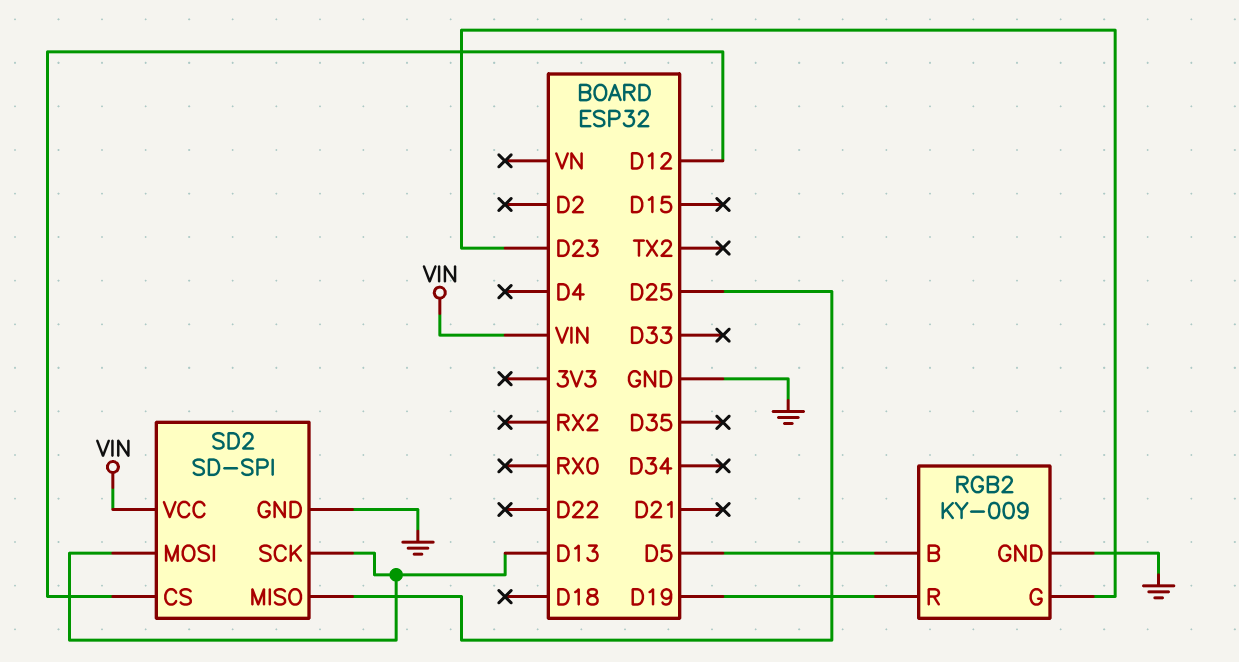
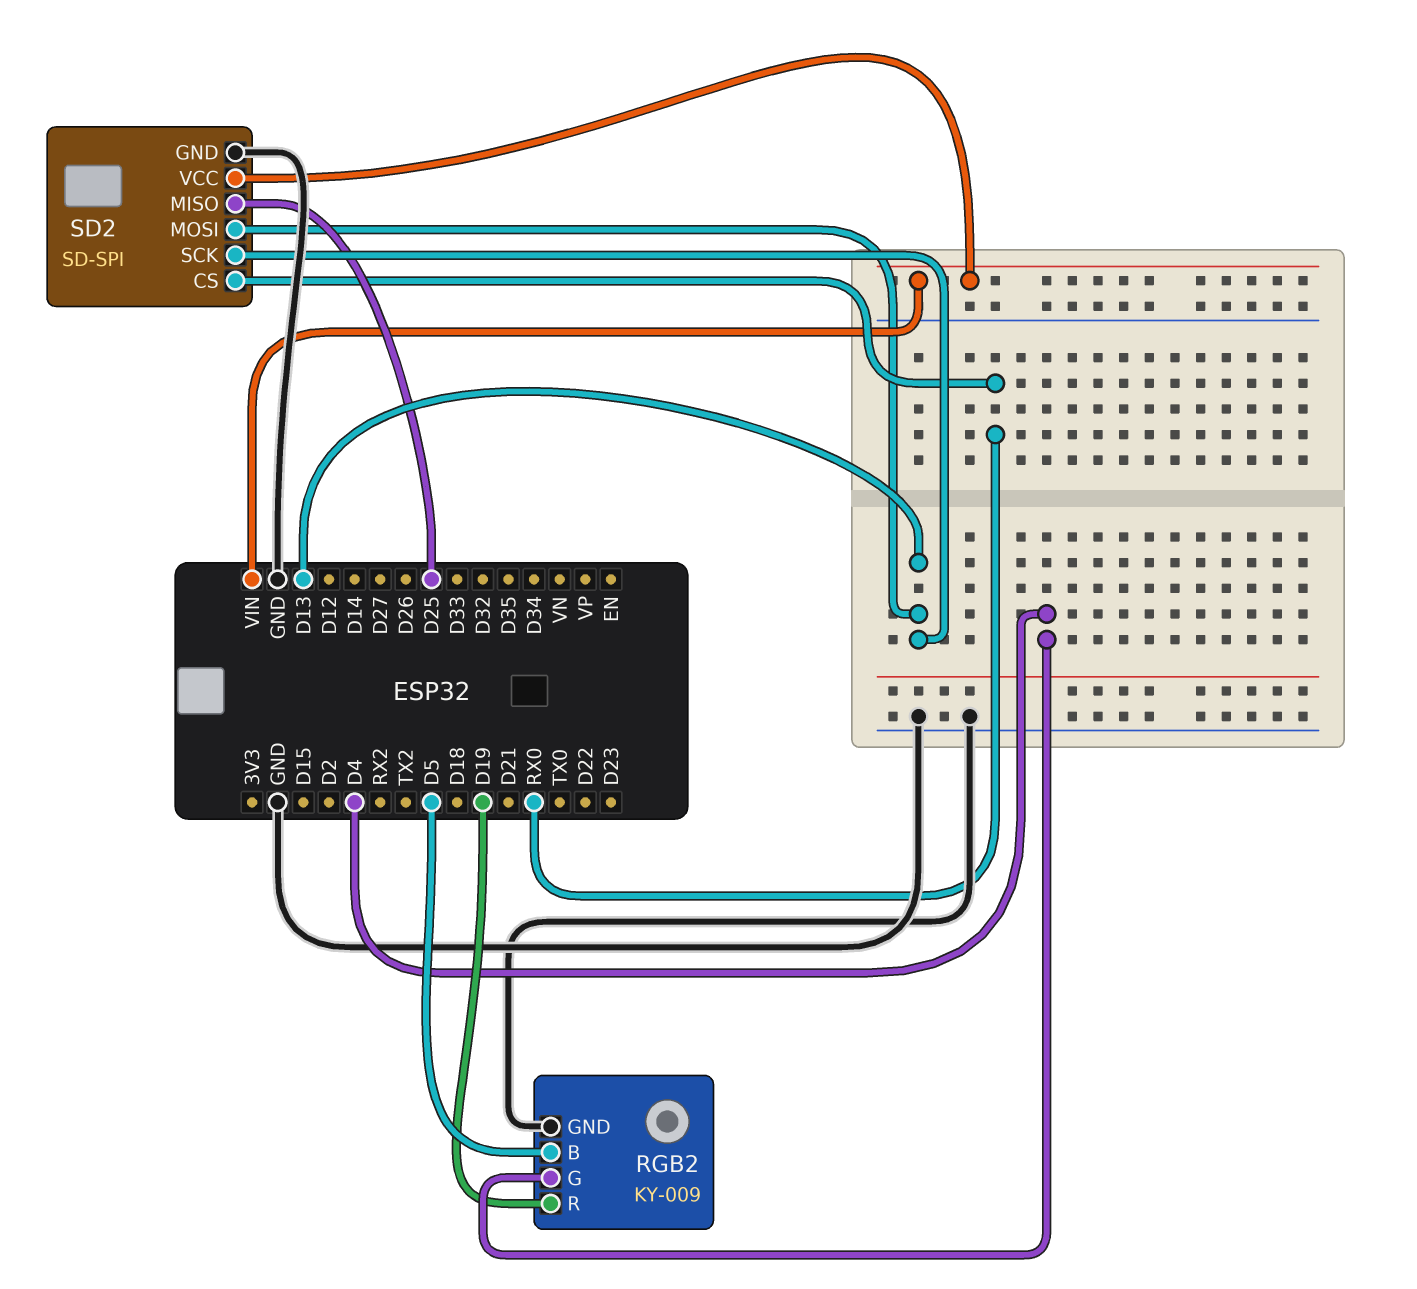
RGB2 pin G: D23 -> D4
SD2 pin CS: D12 -> RX0

